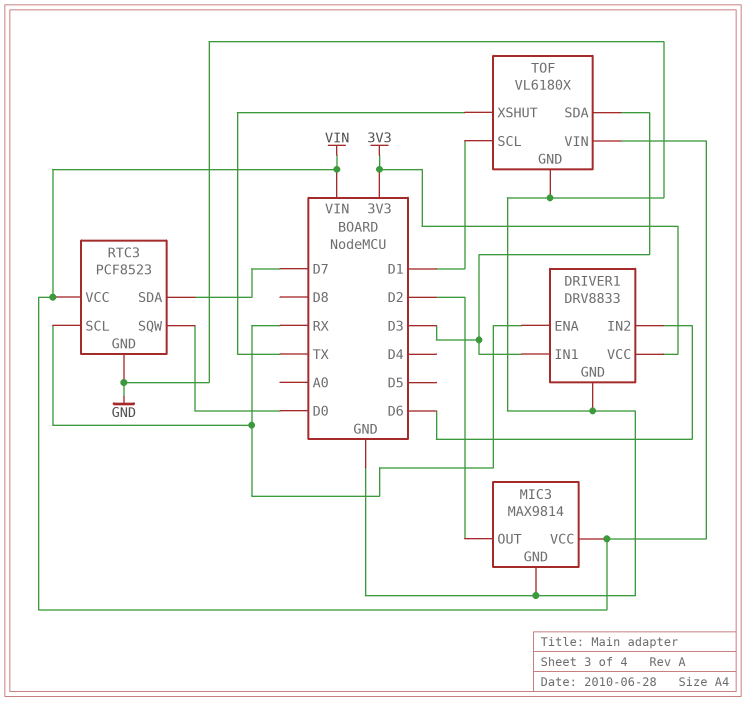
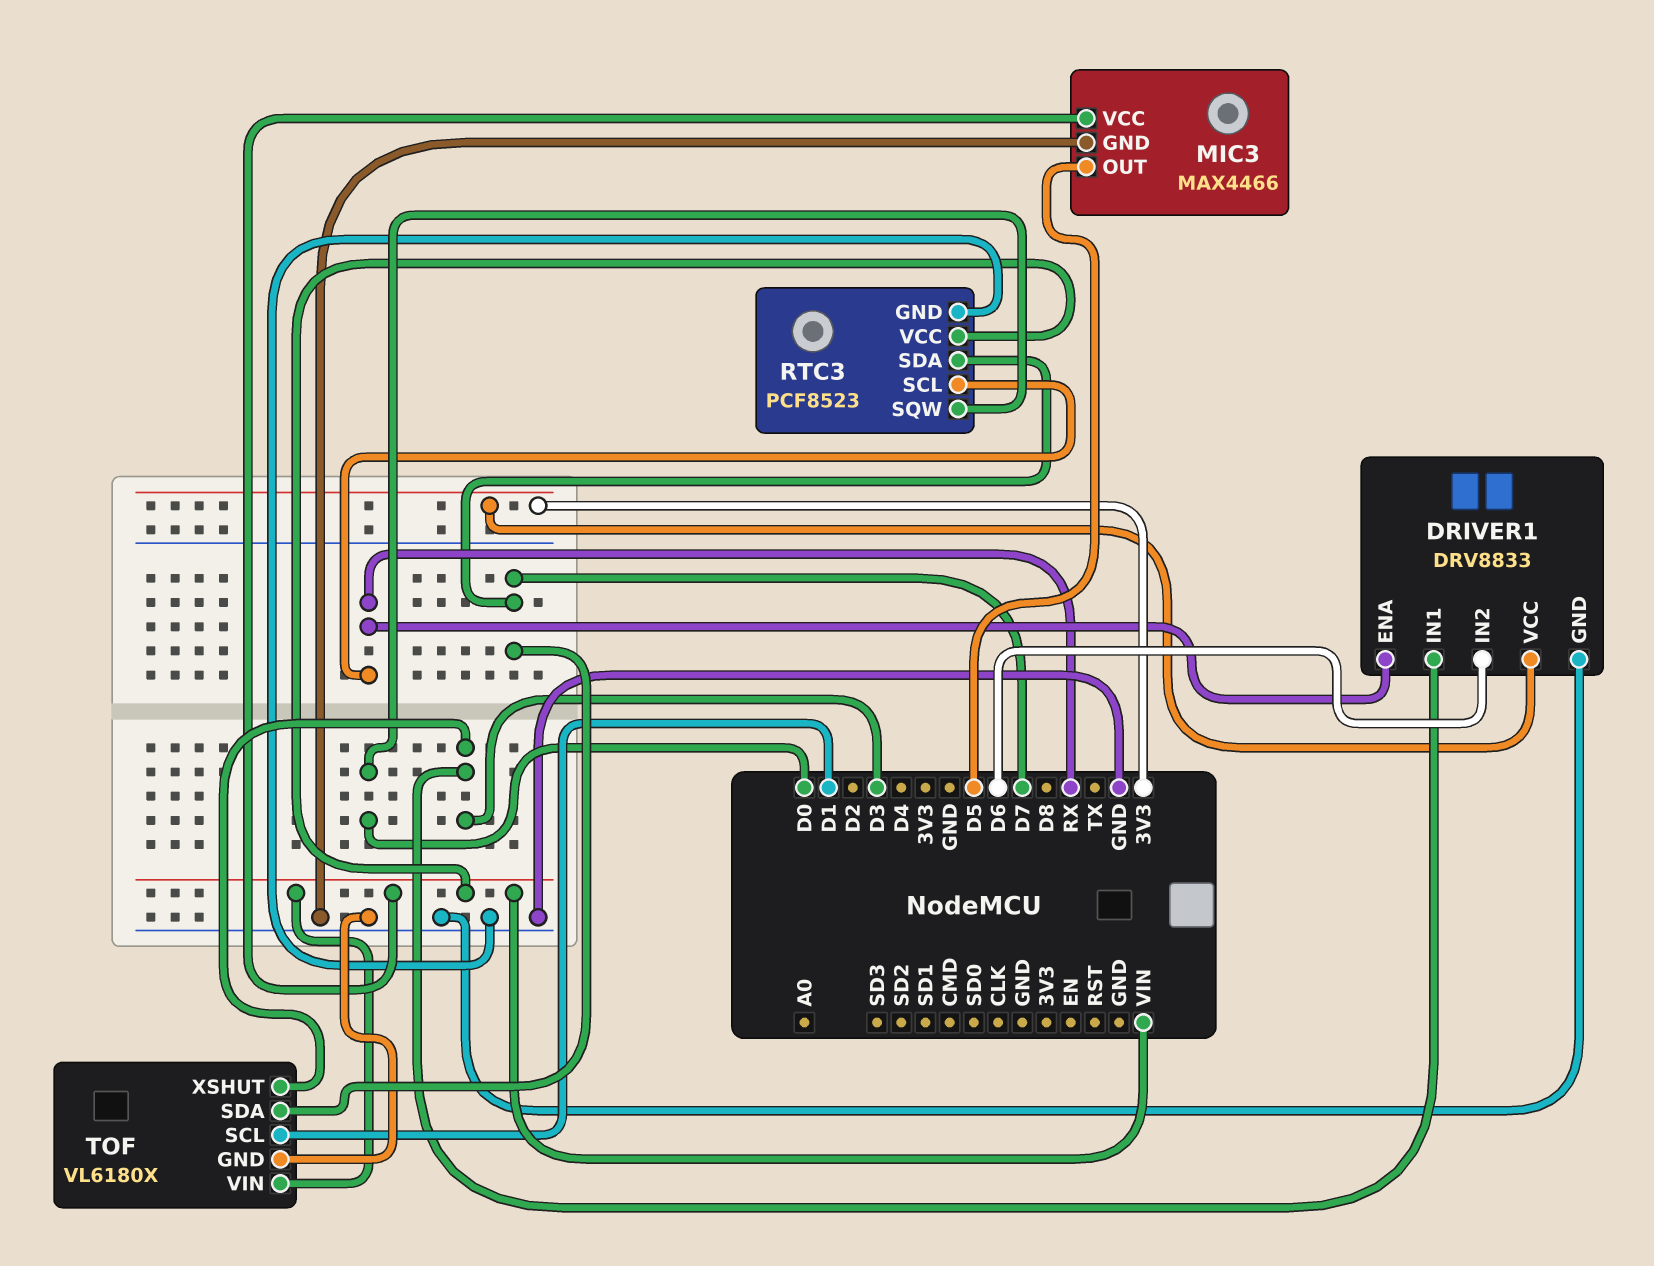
MIC3: MAX9814 -> MAX4466
MIC3 pin OUT: D2 -> D5
TOF pin SDA: D3 -> D7
TOF pin XSHUT: TX -> D3

